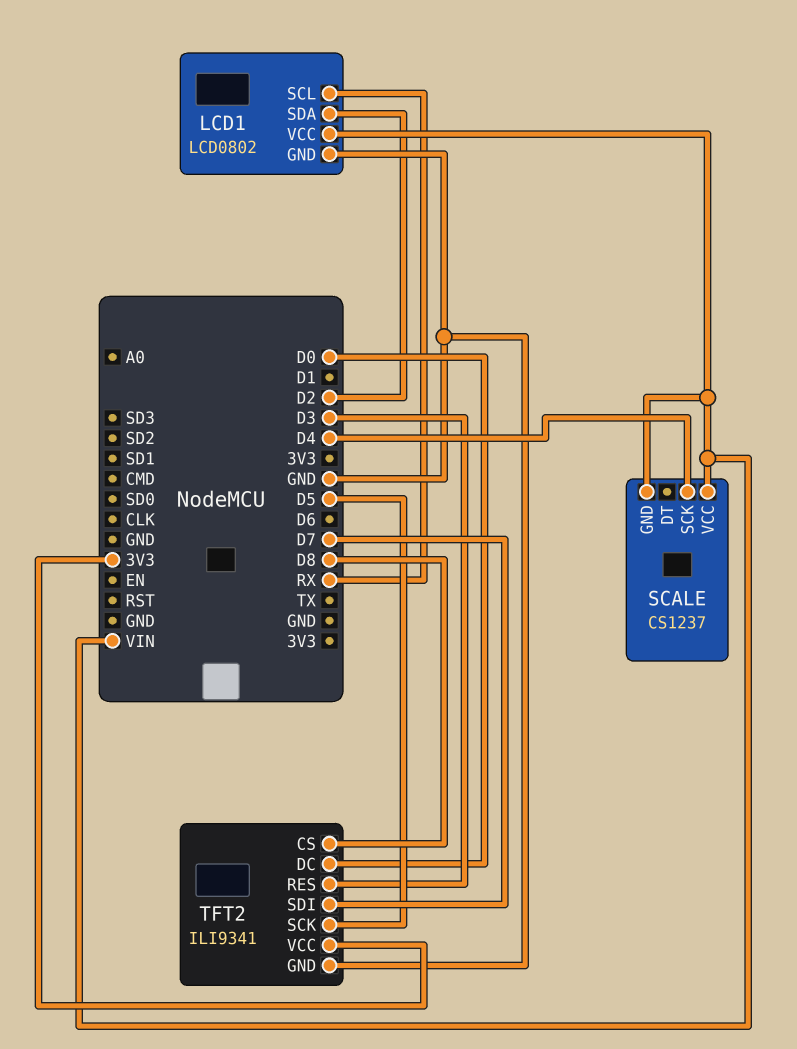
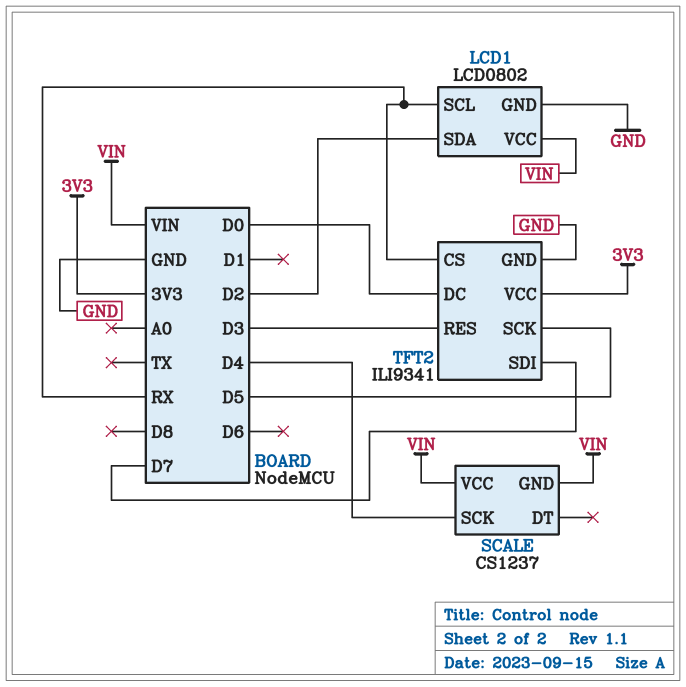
TFT2 pin CS: D8 -> RX

